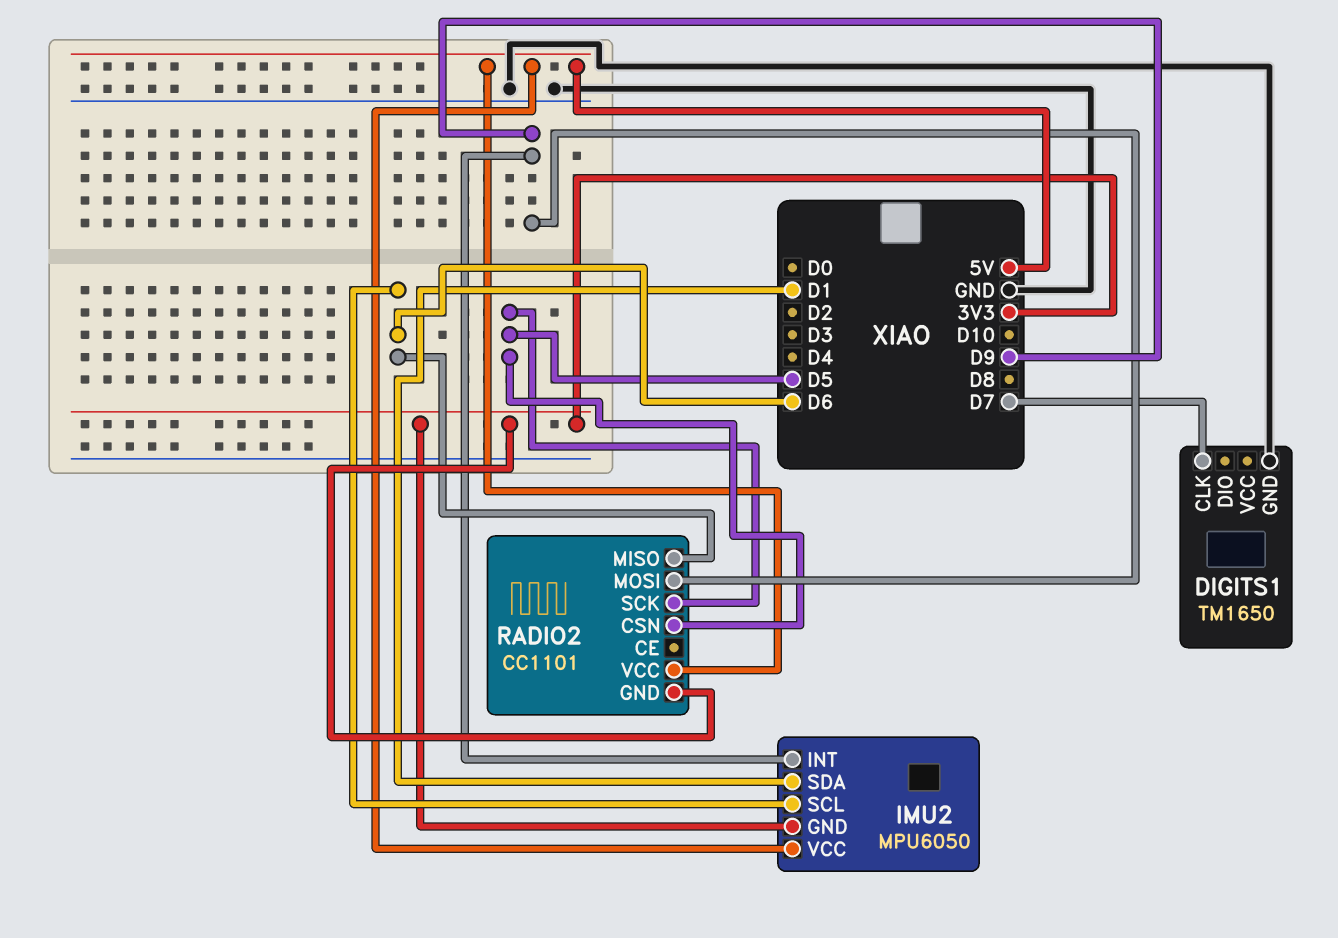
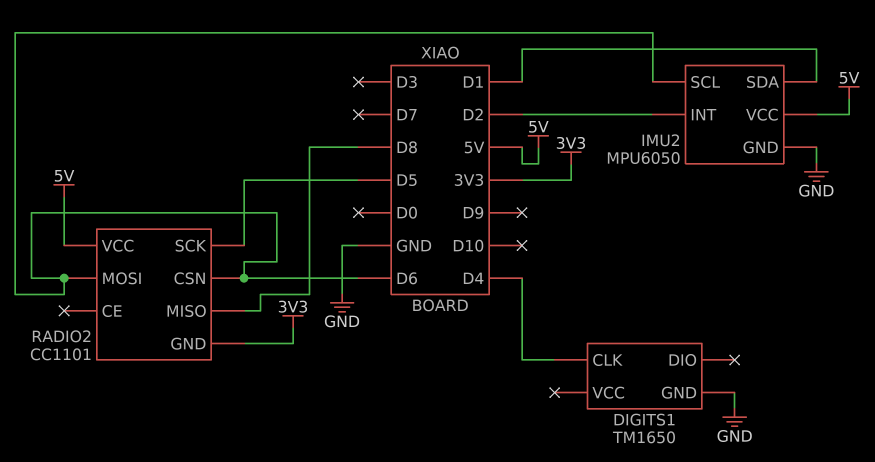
DIGITS1 pin CLK: D7 -> D4
IMU2 pin GND: 3V3 -> GND
IMU2 pin INT: D9 -> D2
RADIO2 pin CSN: D5 -> D6
RADIO2 pin MISO: D6 -> D8
RADIO2 pin MOSI: D9 -> D6

